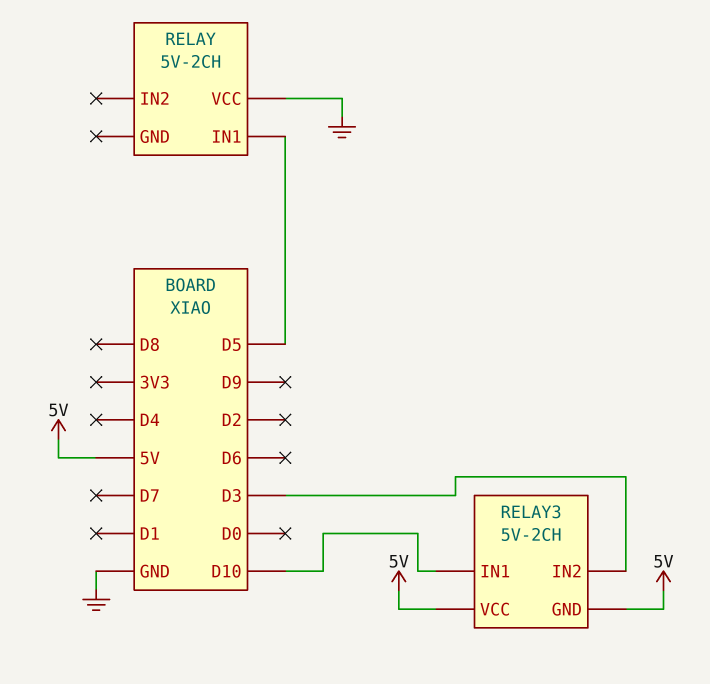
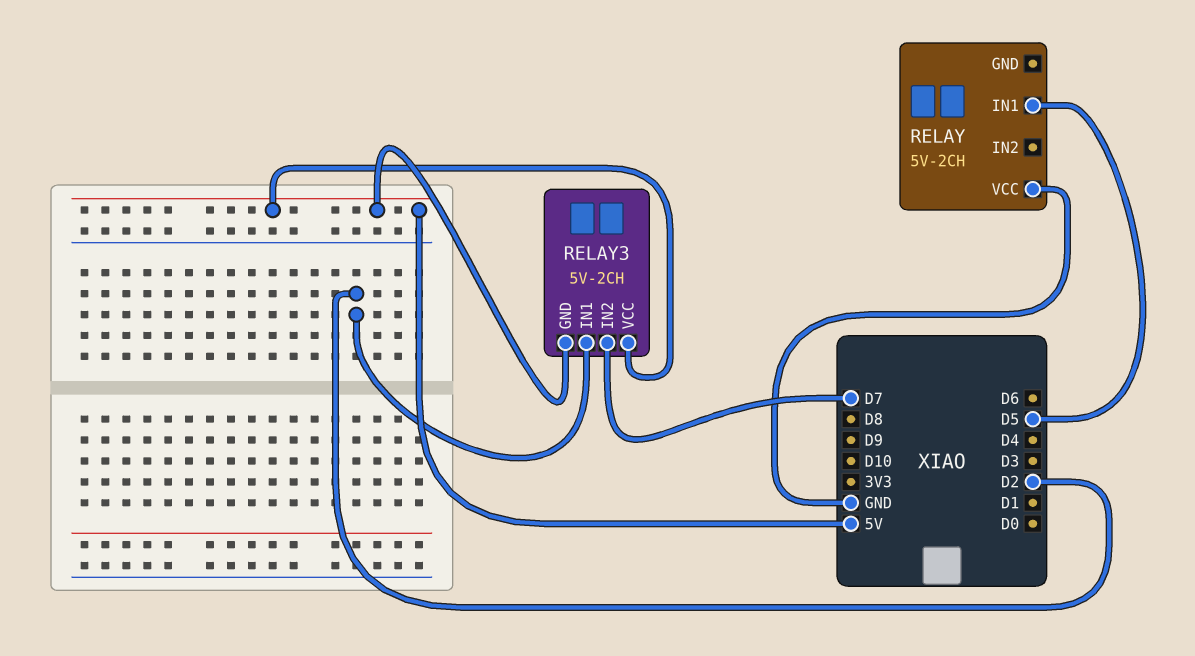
RELAY3 pin IN1: D10 -> D2
RELAY3 pin IN2: D3 -> D7

